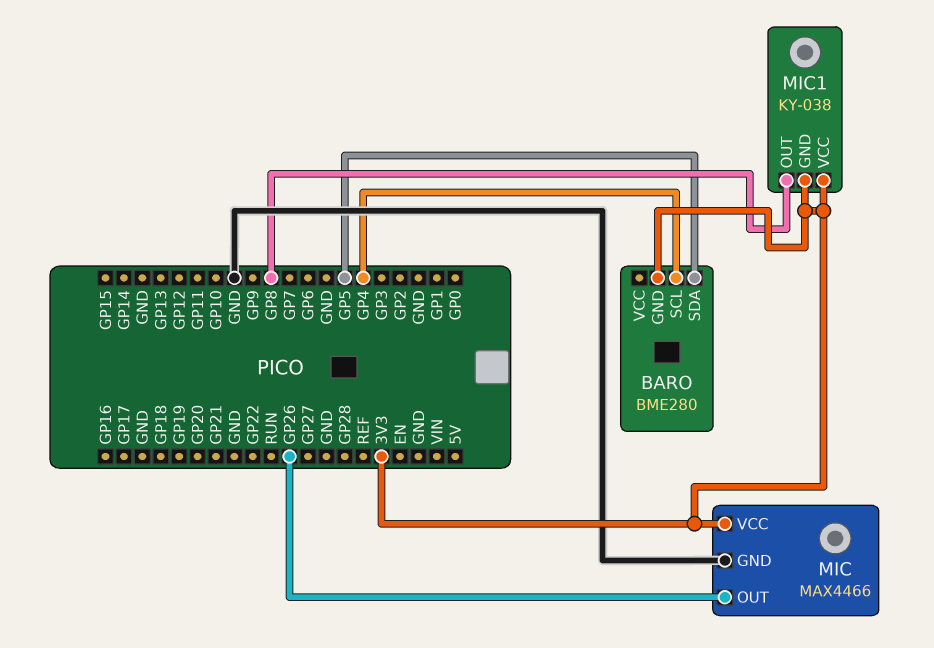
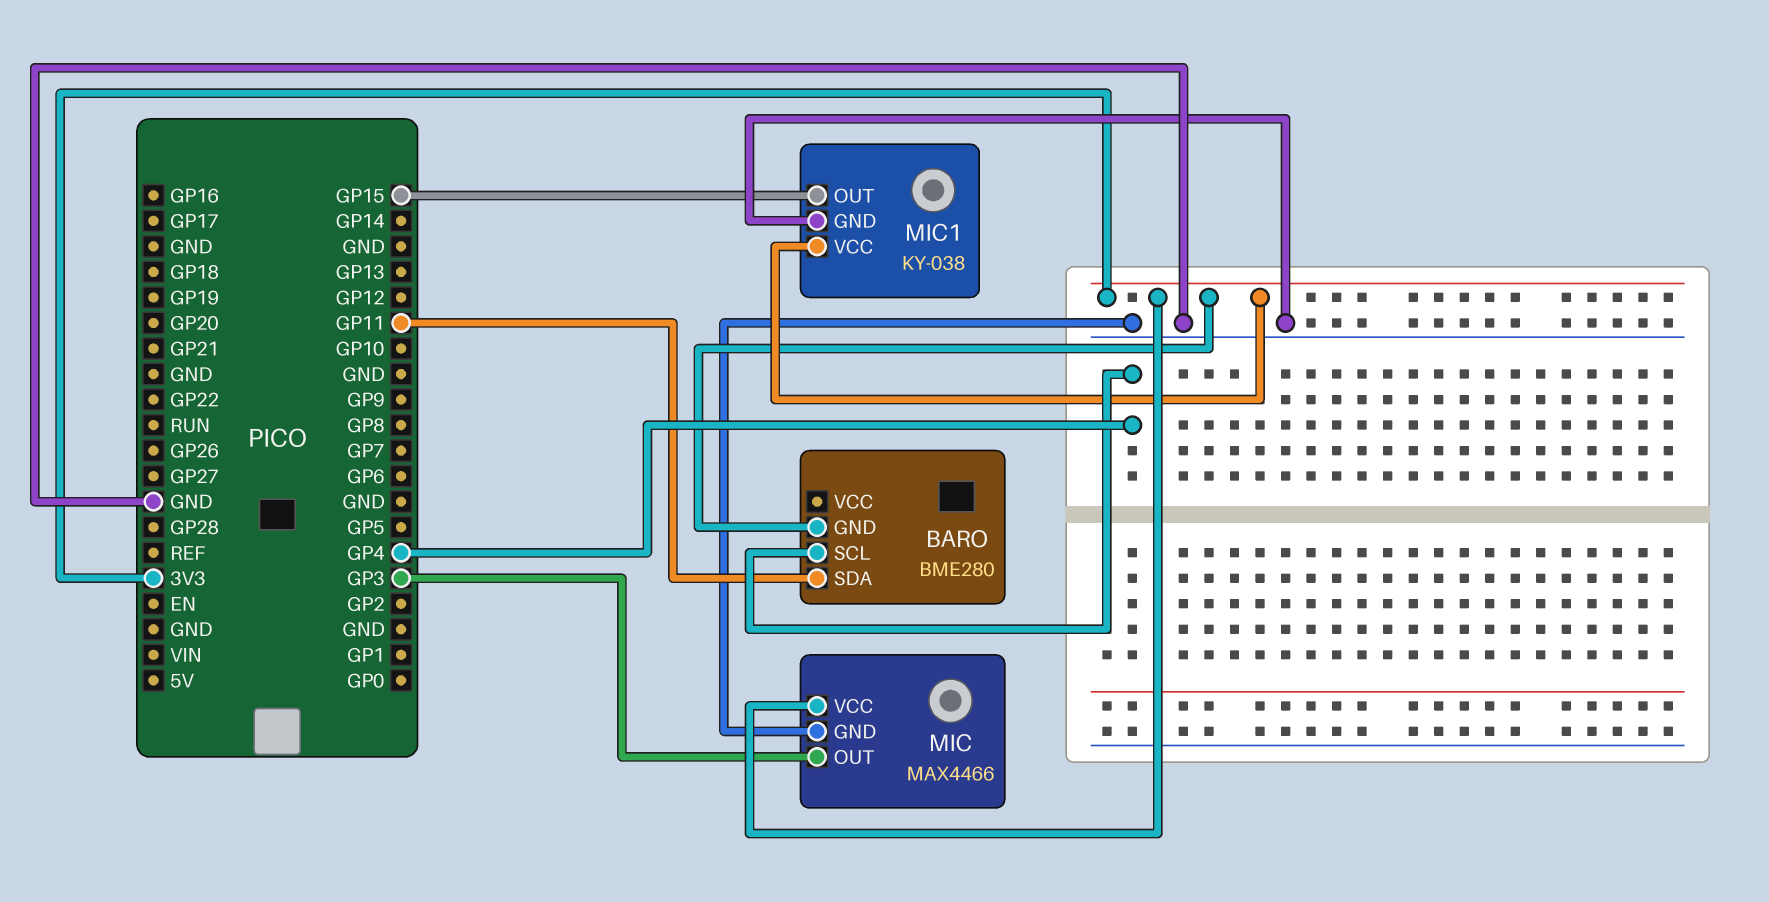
BARO pin SDA: GP5 -> GP11
MIC pin OUT: GP26 -> GP3
MIC1 pin GND: 3V3 -> GND
MIC1 pin OUT: GP8 -> GP15

